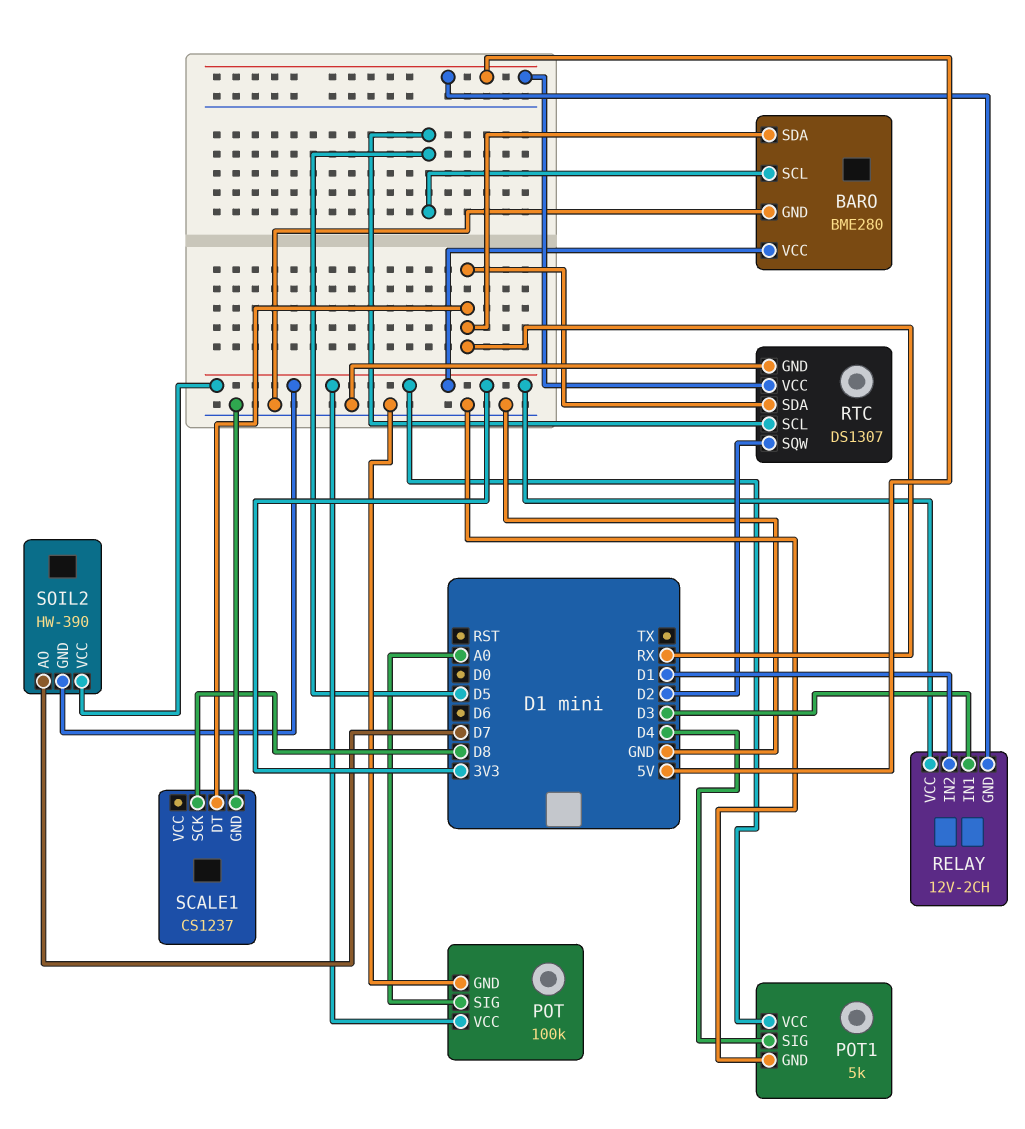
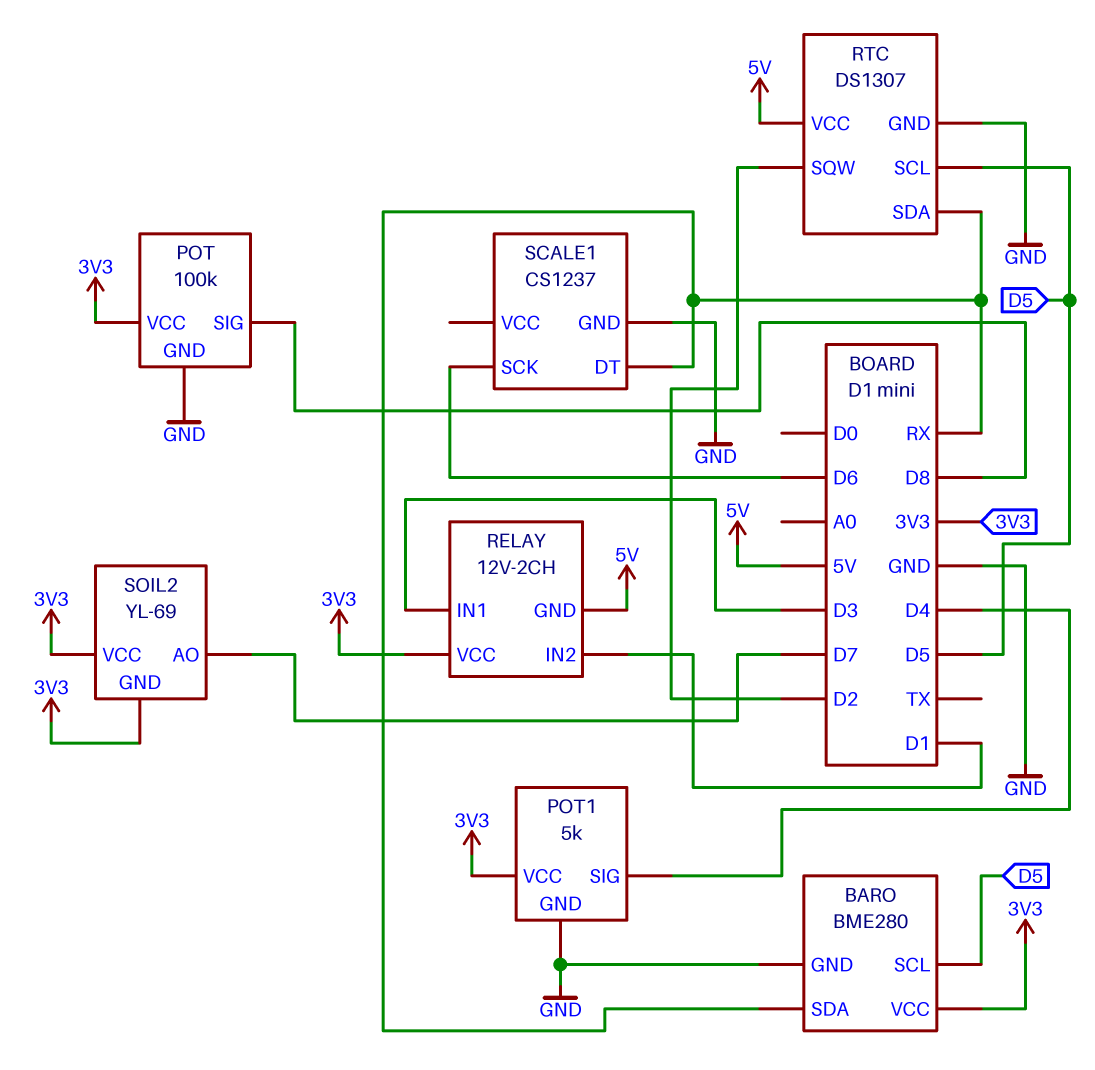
POT pin SIG: A0 -> D8
SCALE1 pin SCK: D8 -> D6
SOIL2: HW-390 -> YL-69

